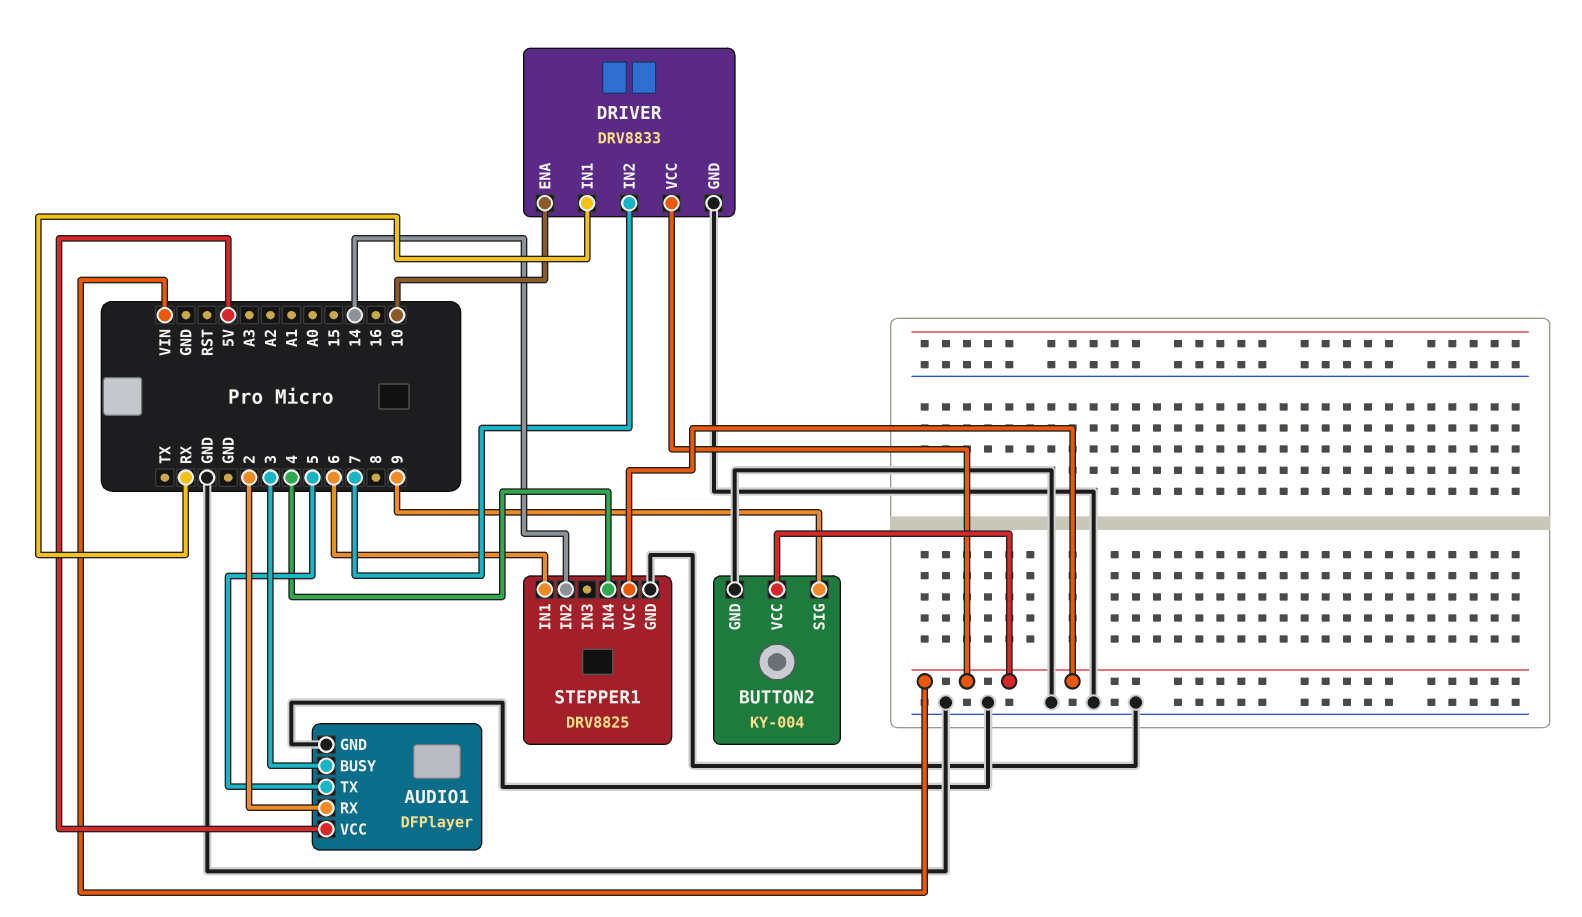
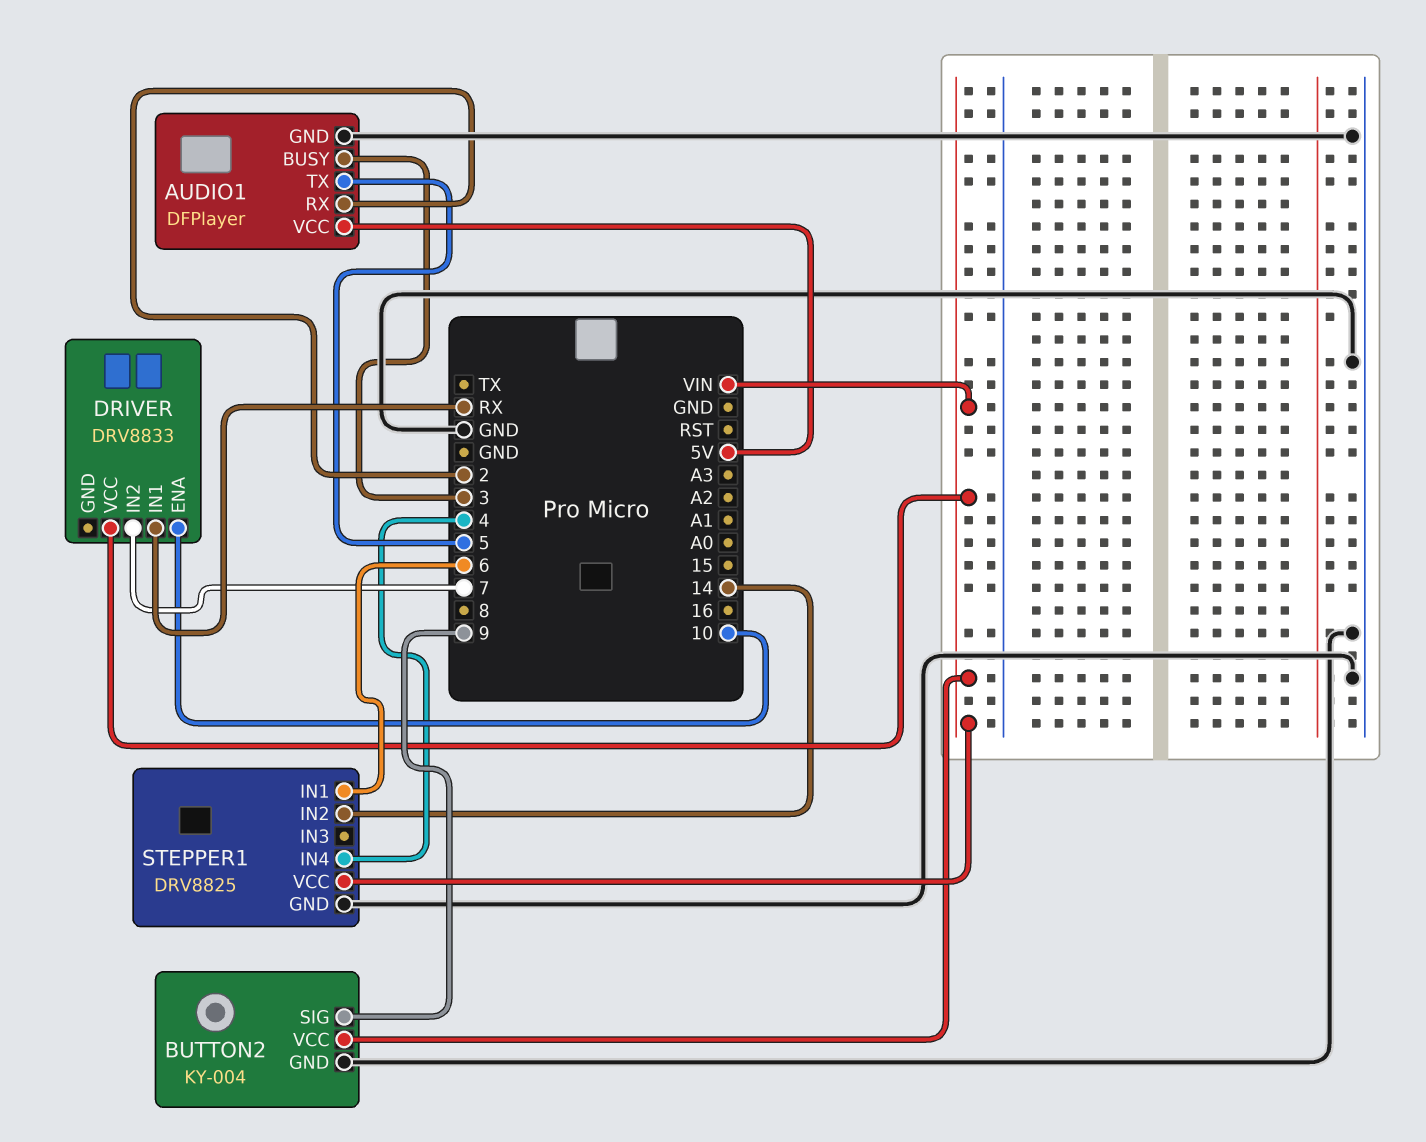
DRIVER pin GND: GND -> none

